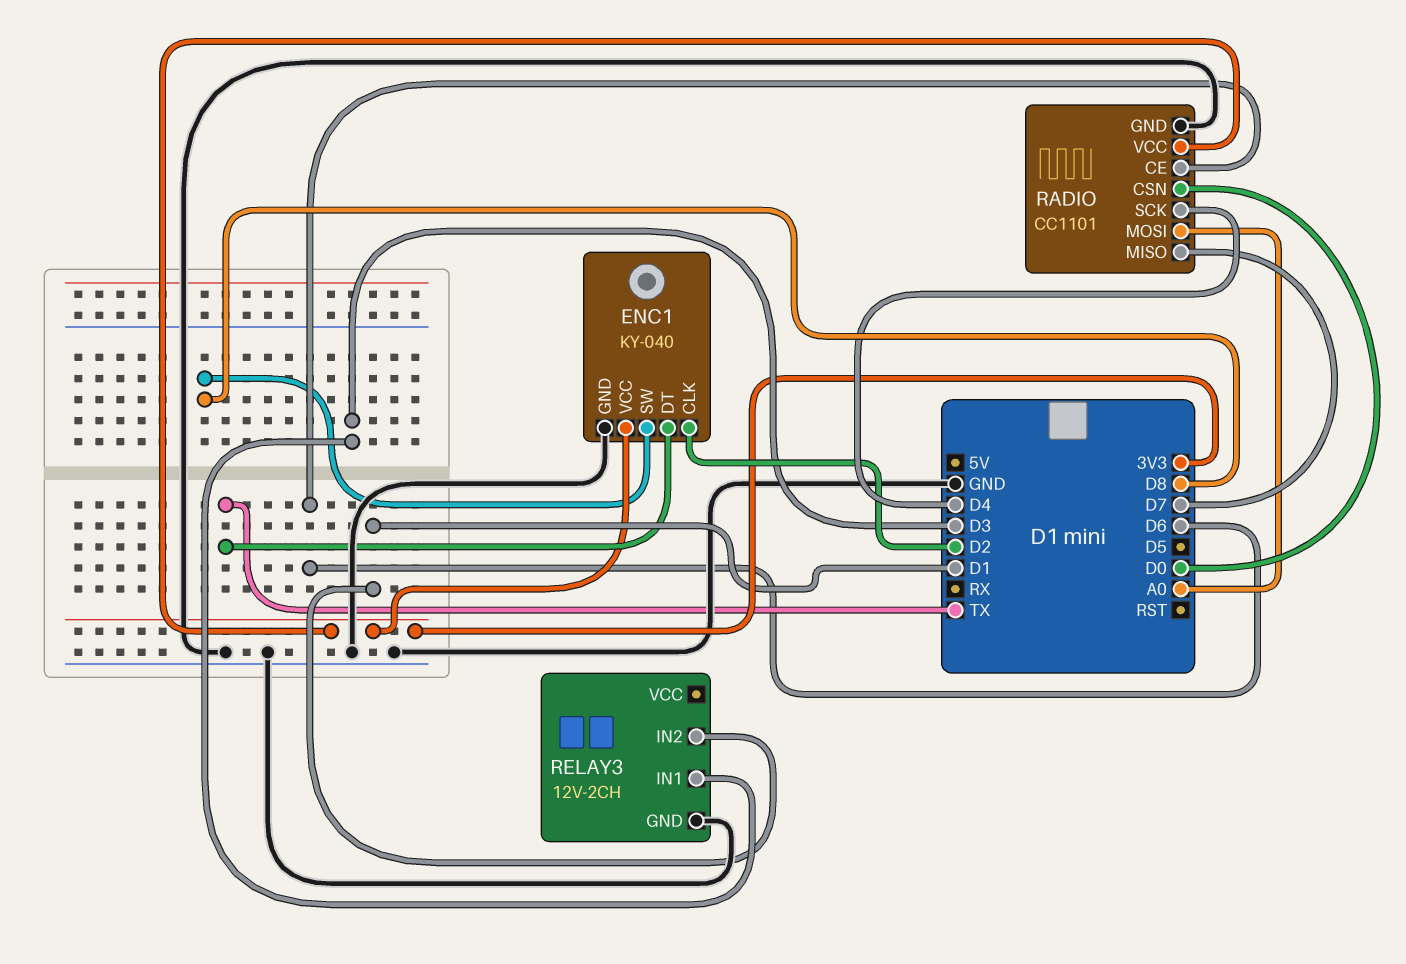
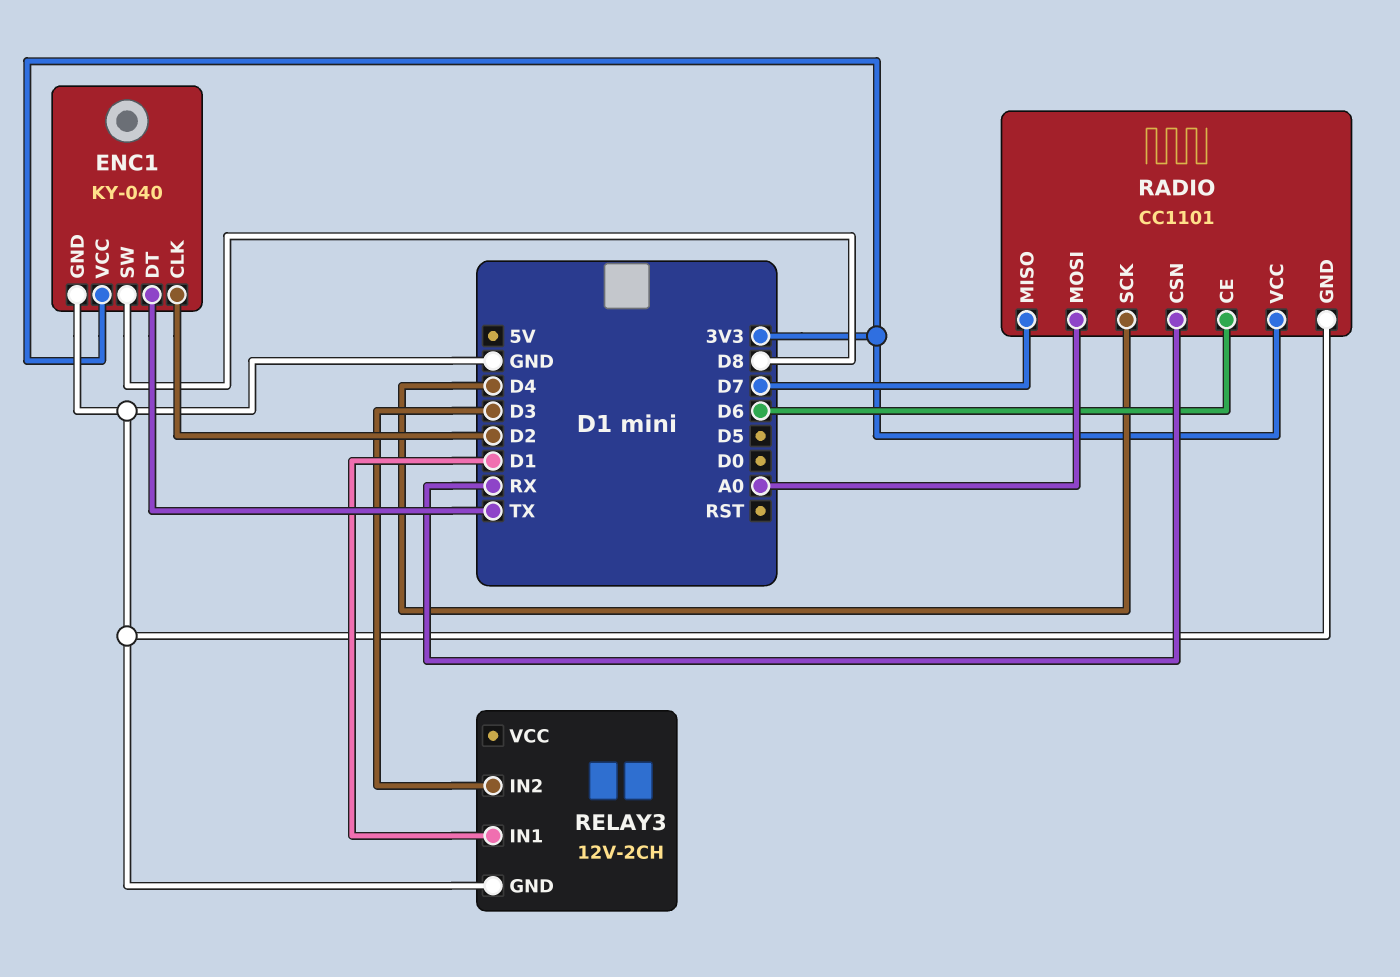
RADIO pin CSN: D0 -> RX
RELAY3 pin IN1: D3 -> D1
RELAY3 pin IN2: D1 -> D3

